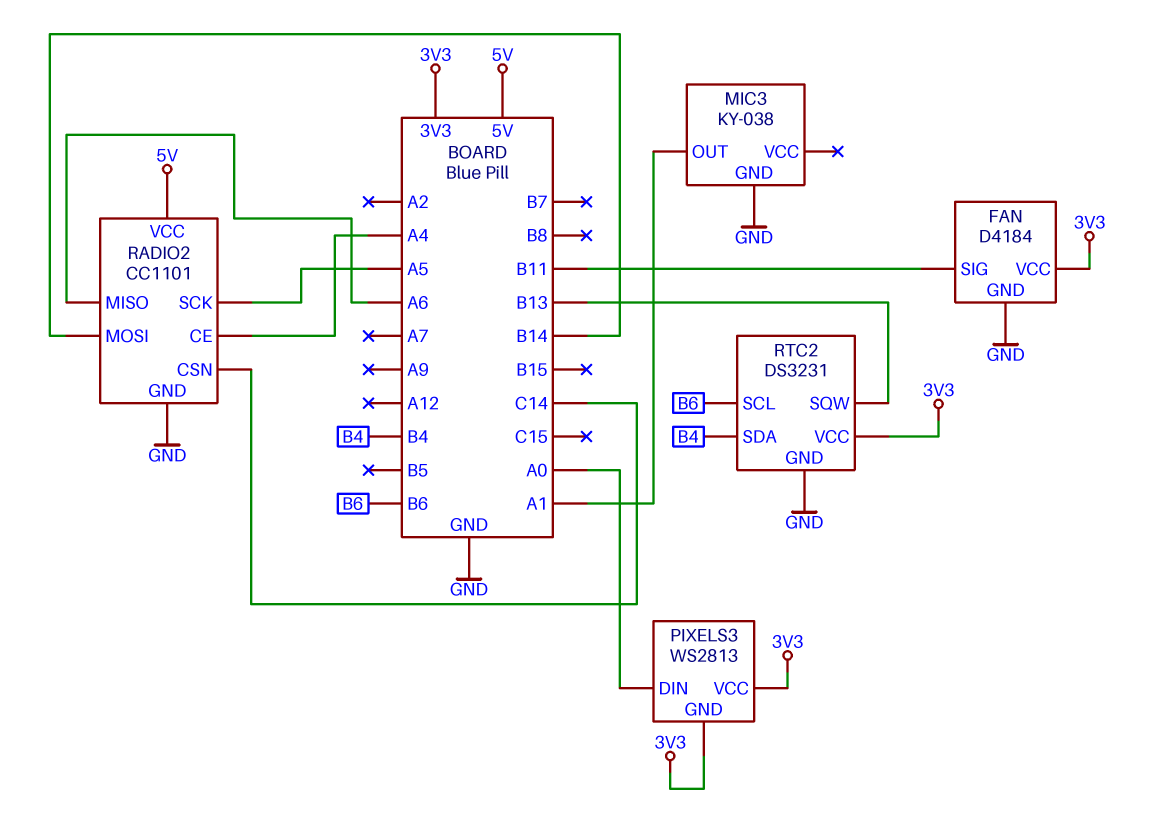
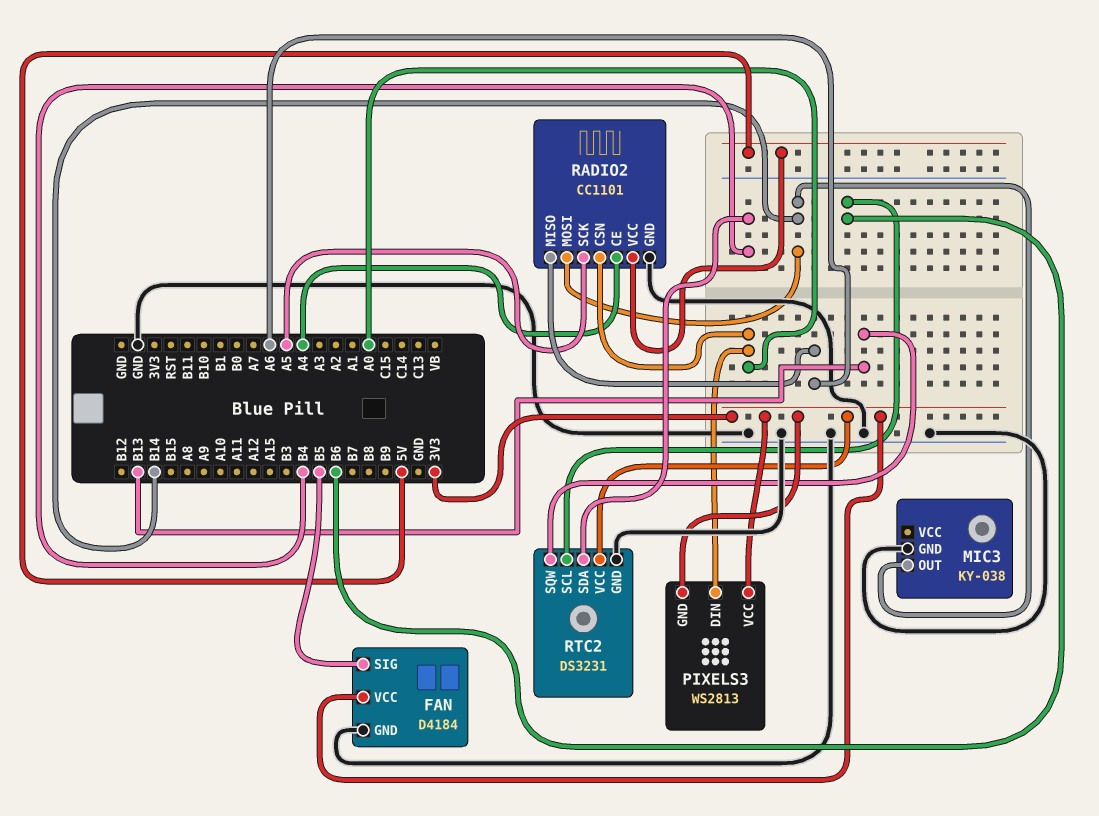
FAN pin SIG: B11 -> B5
MIC3 pin OUT: A1 -> B14
RADIO2 pin CSN: C14 -> A0

